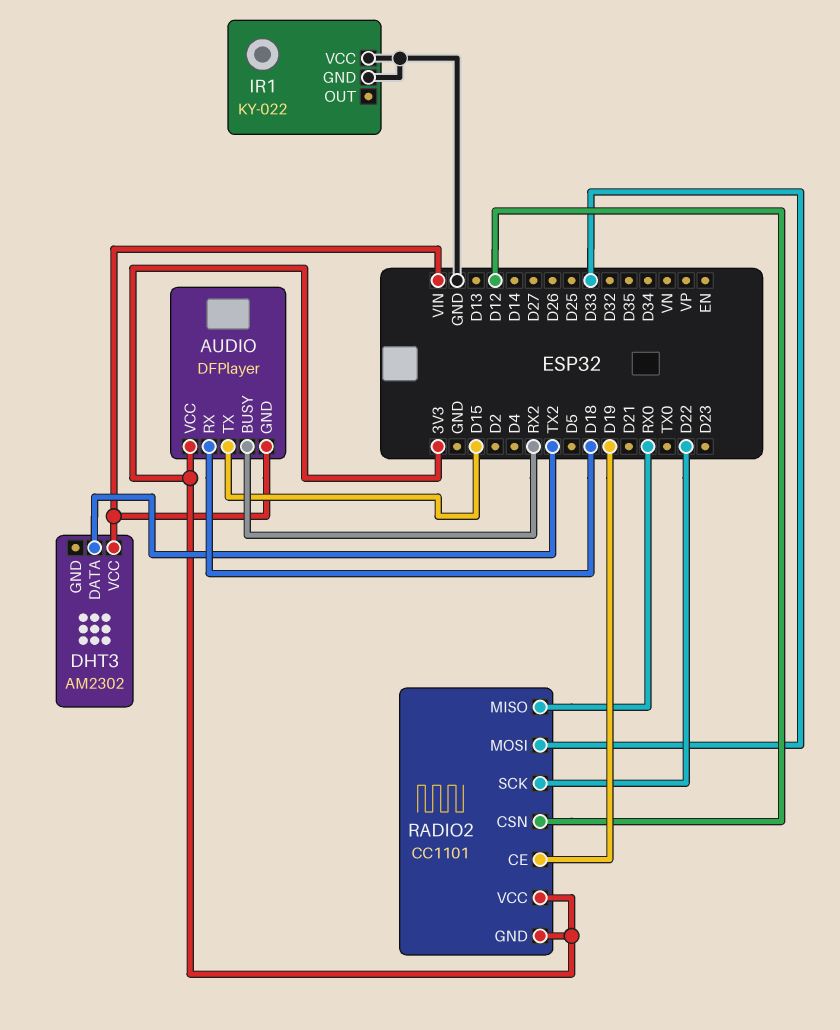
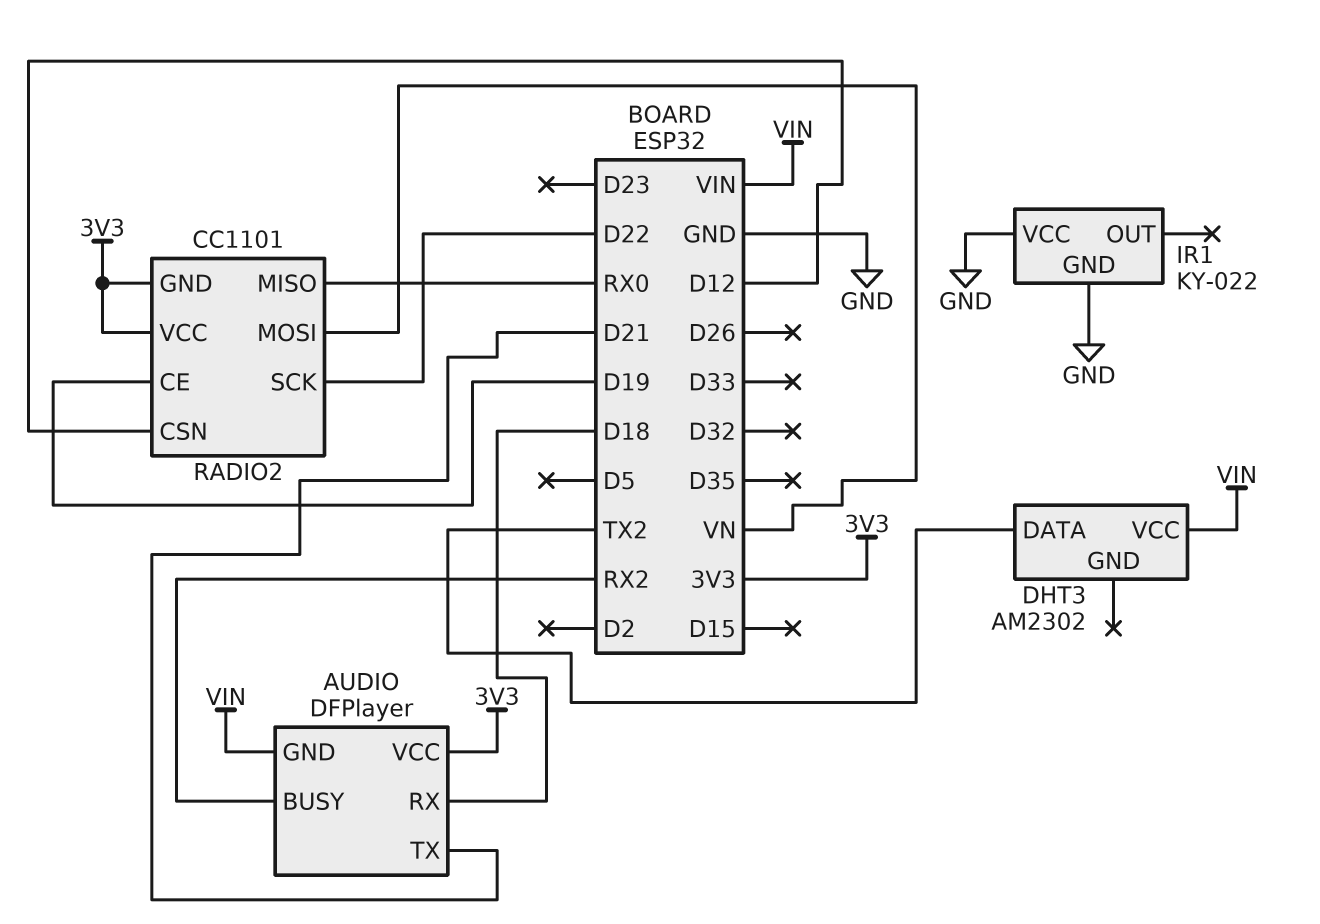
AUDIO pin TX: D15 -> D21
RADIO2 pin MOSI: D33 -> VN

